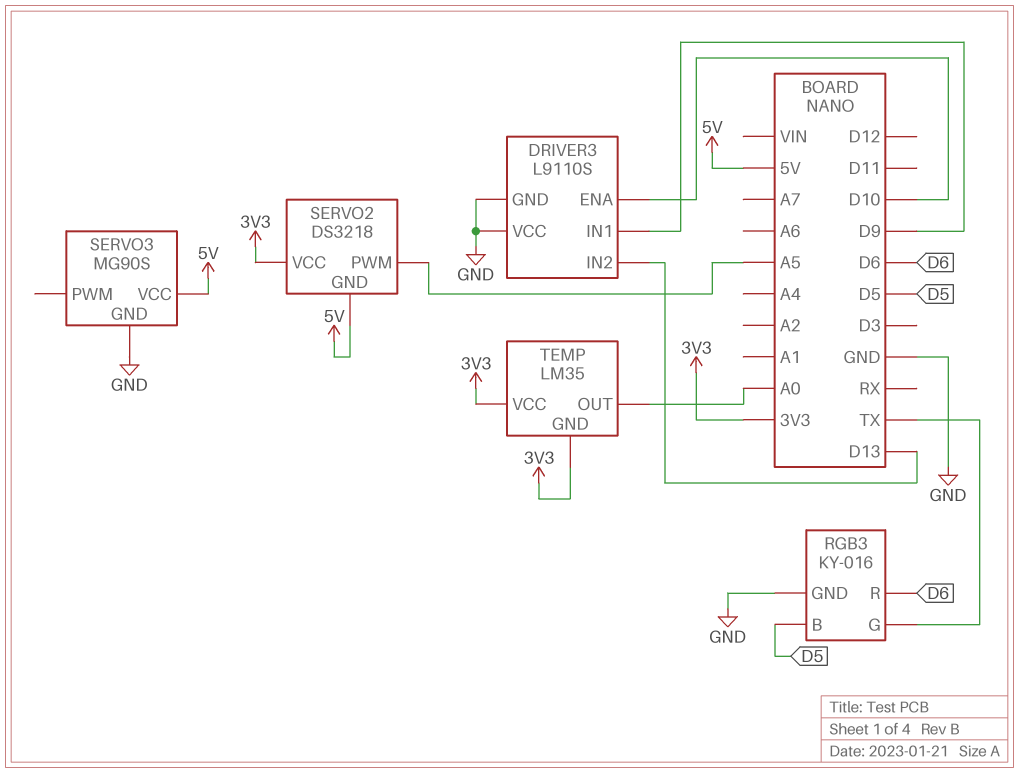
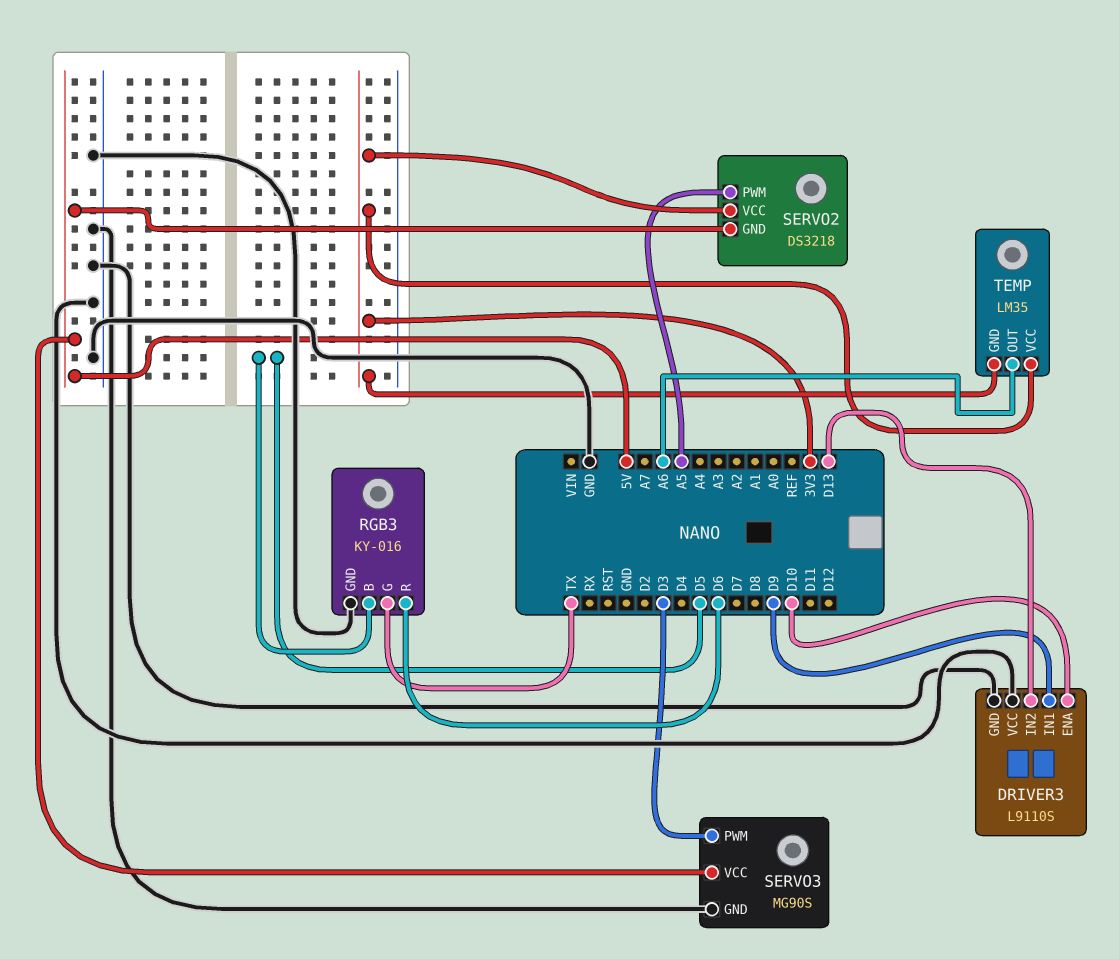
SERVO3 pin PWM: none -> D3
TEMP pin OUT: A0 -> A6

